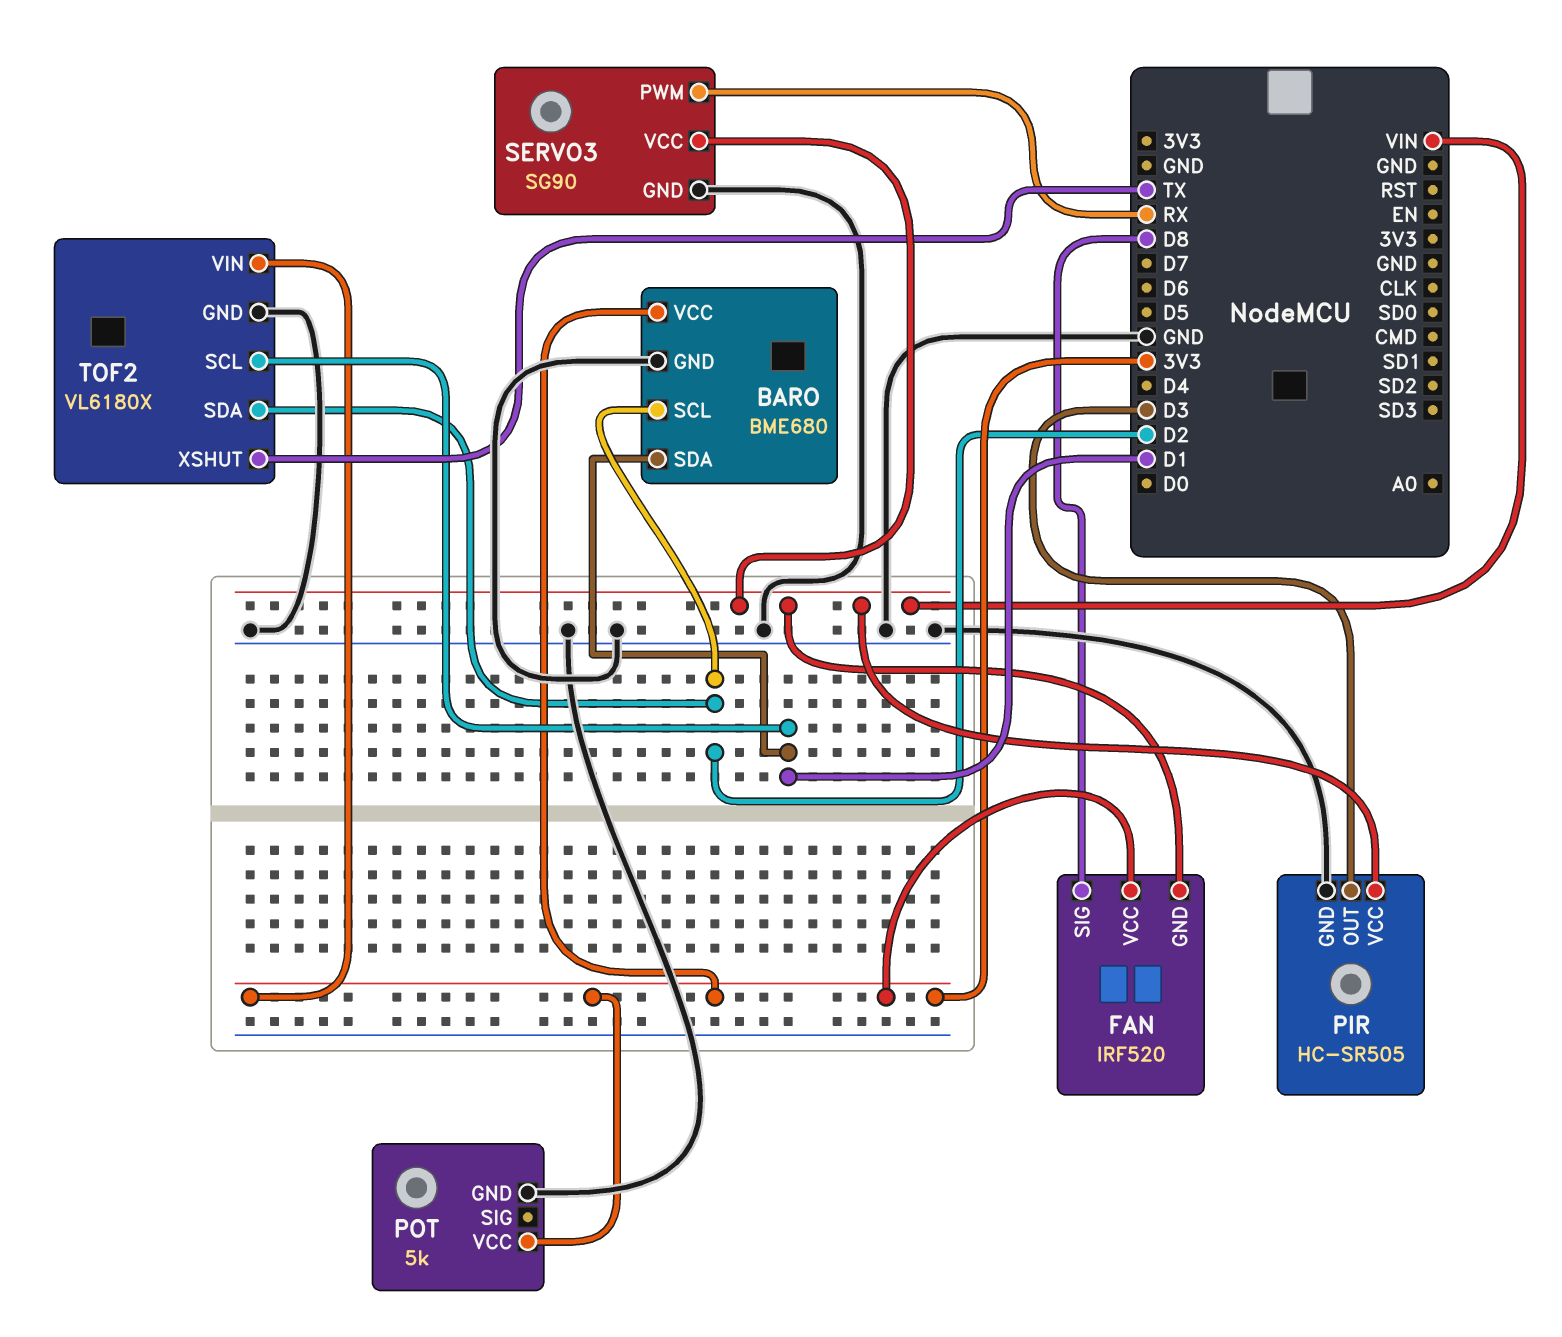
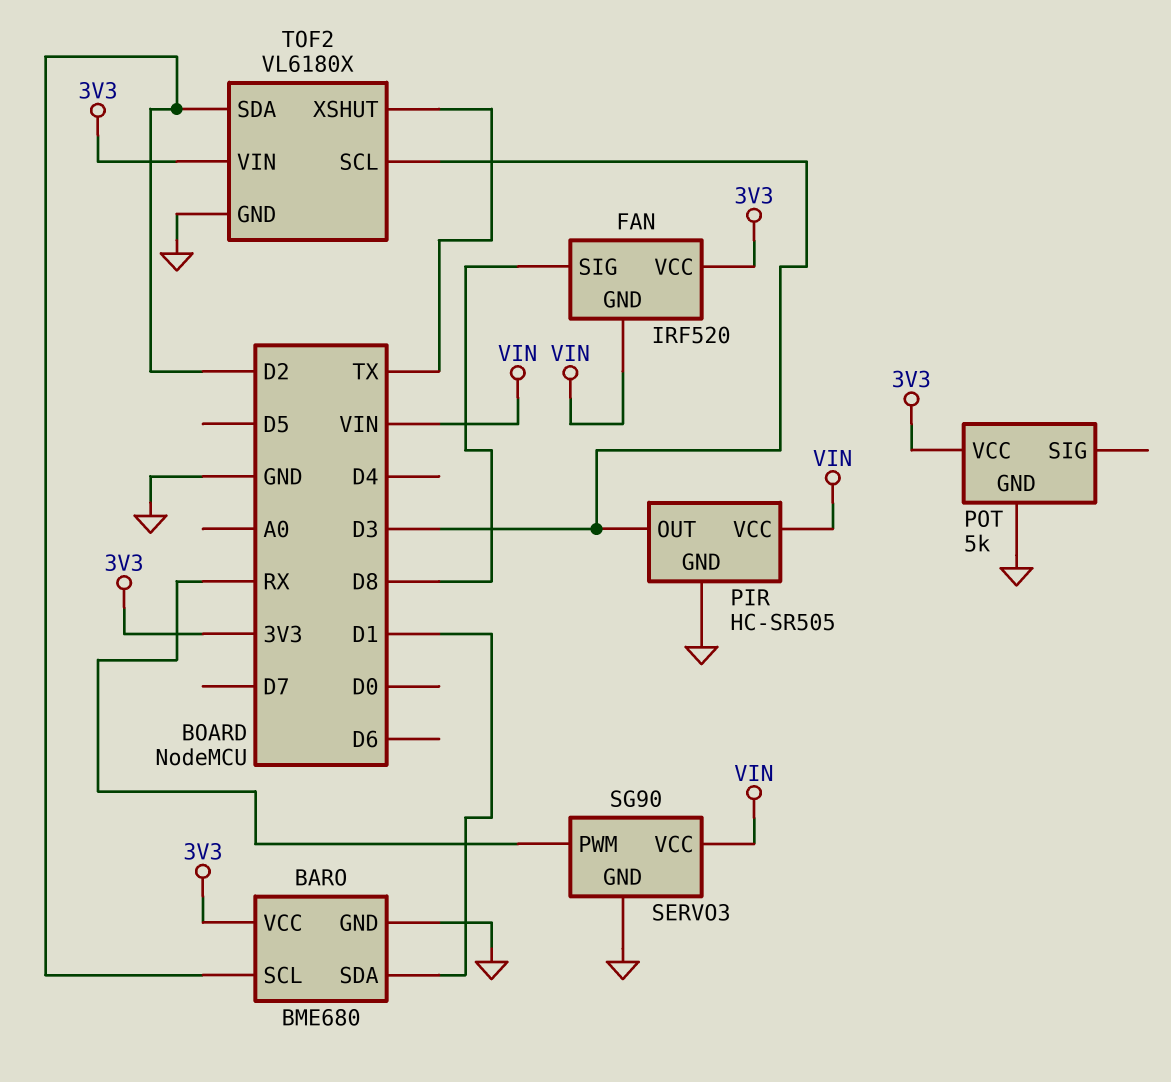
TOF2 pin SCL: D1 -> D3

